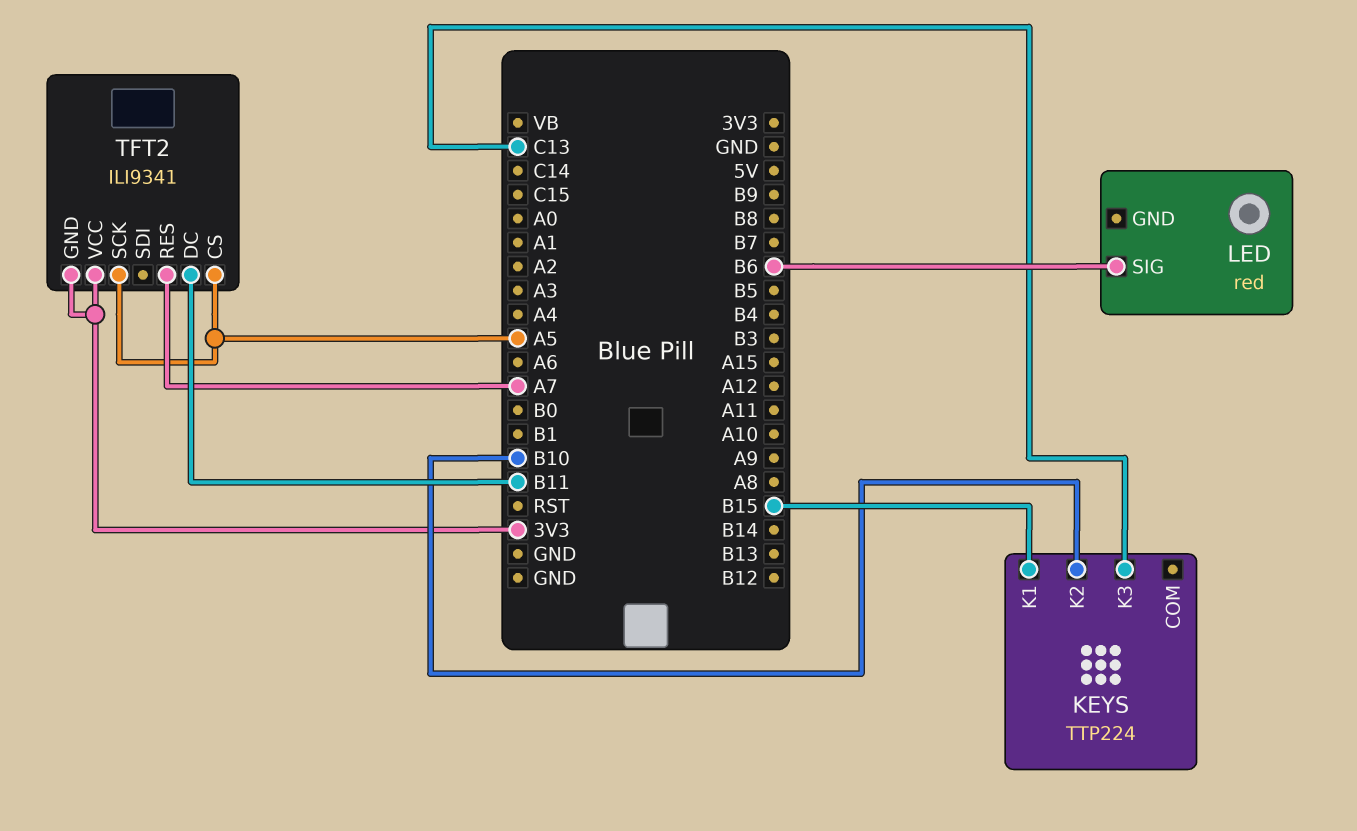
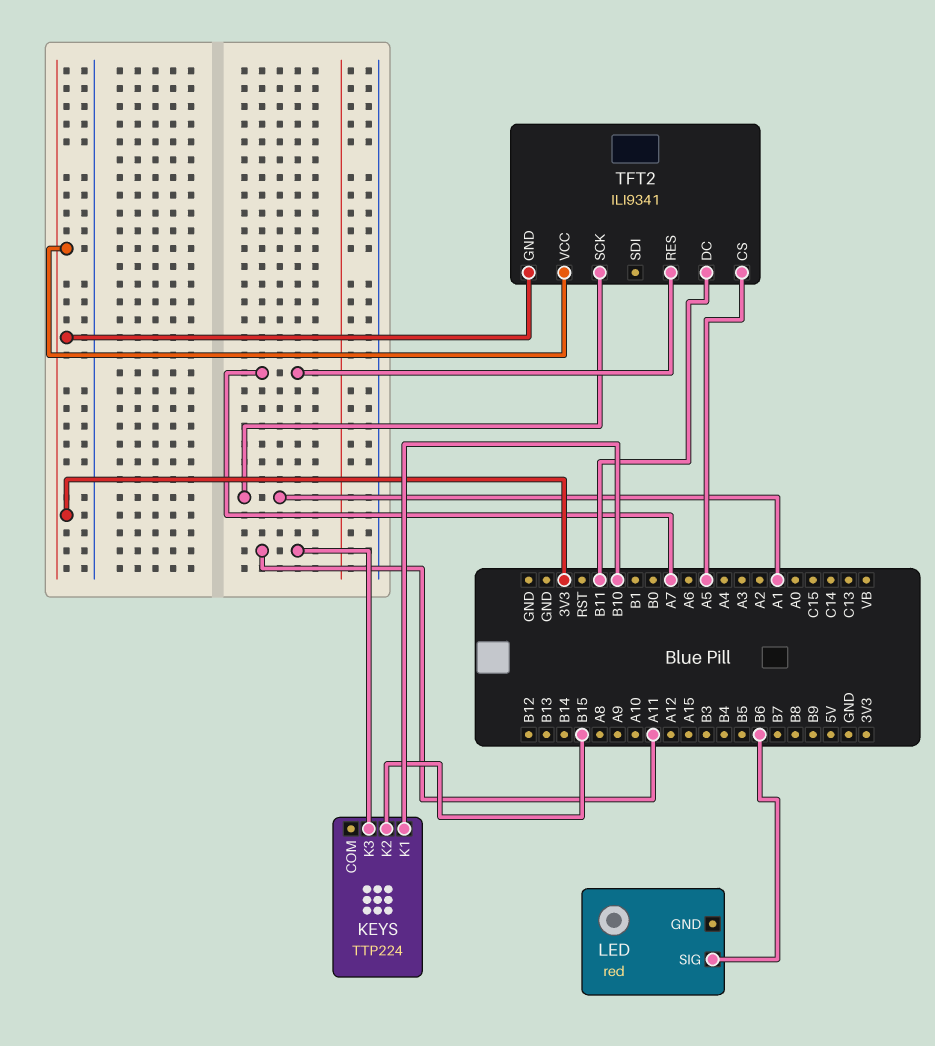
KEYS pin K1: B15 -> B10
KEYS pin K2: B10 -> B15
KEYS pin K3: C13 -> A11
TFT2 pin SCK: A5 -> A1

